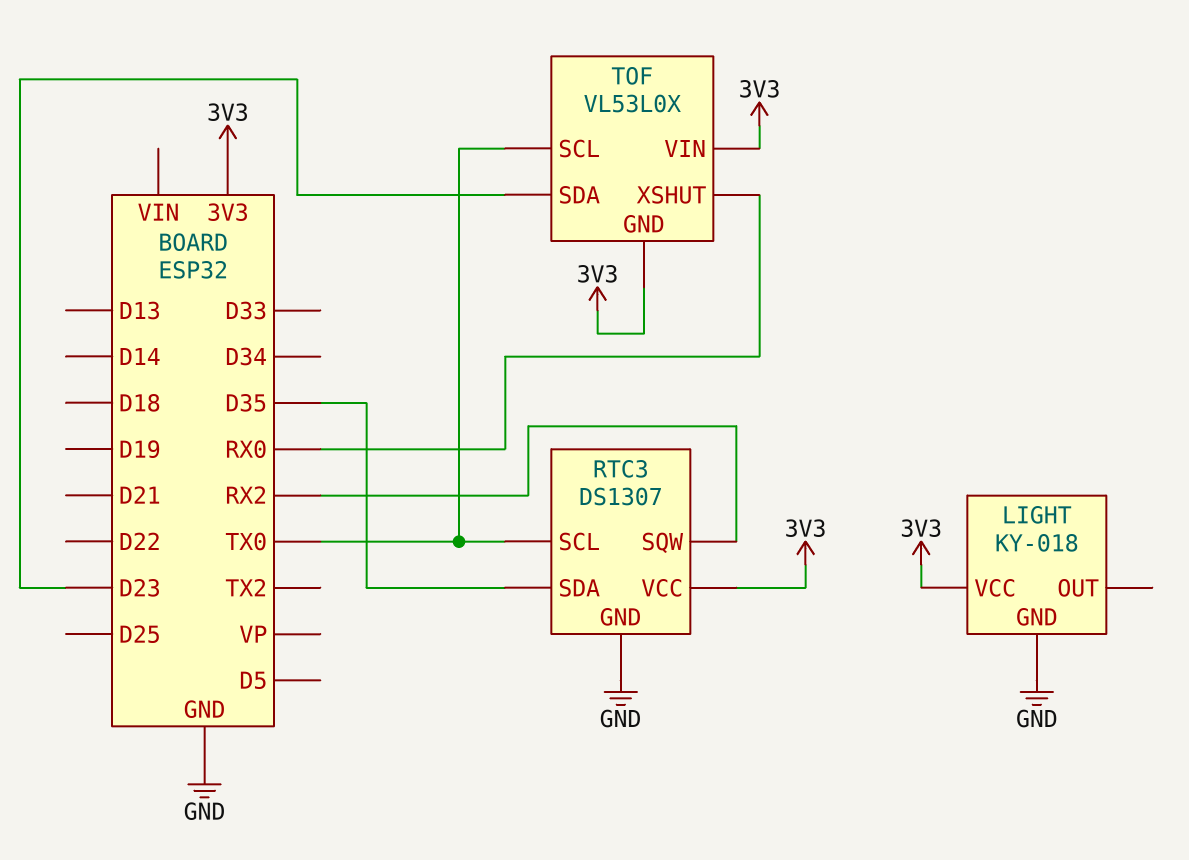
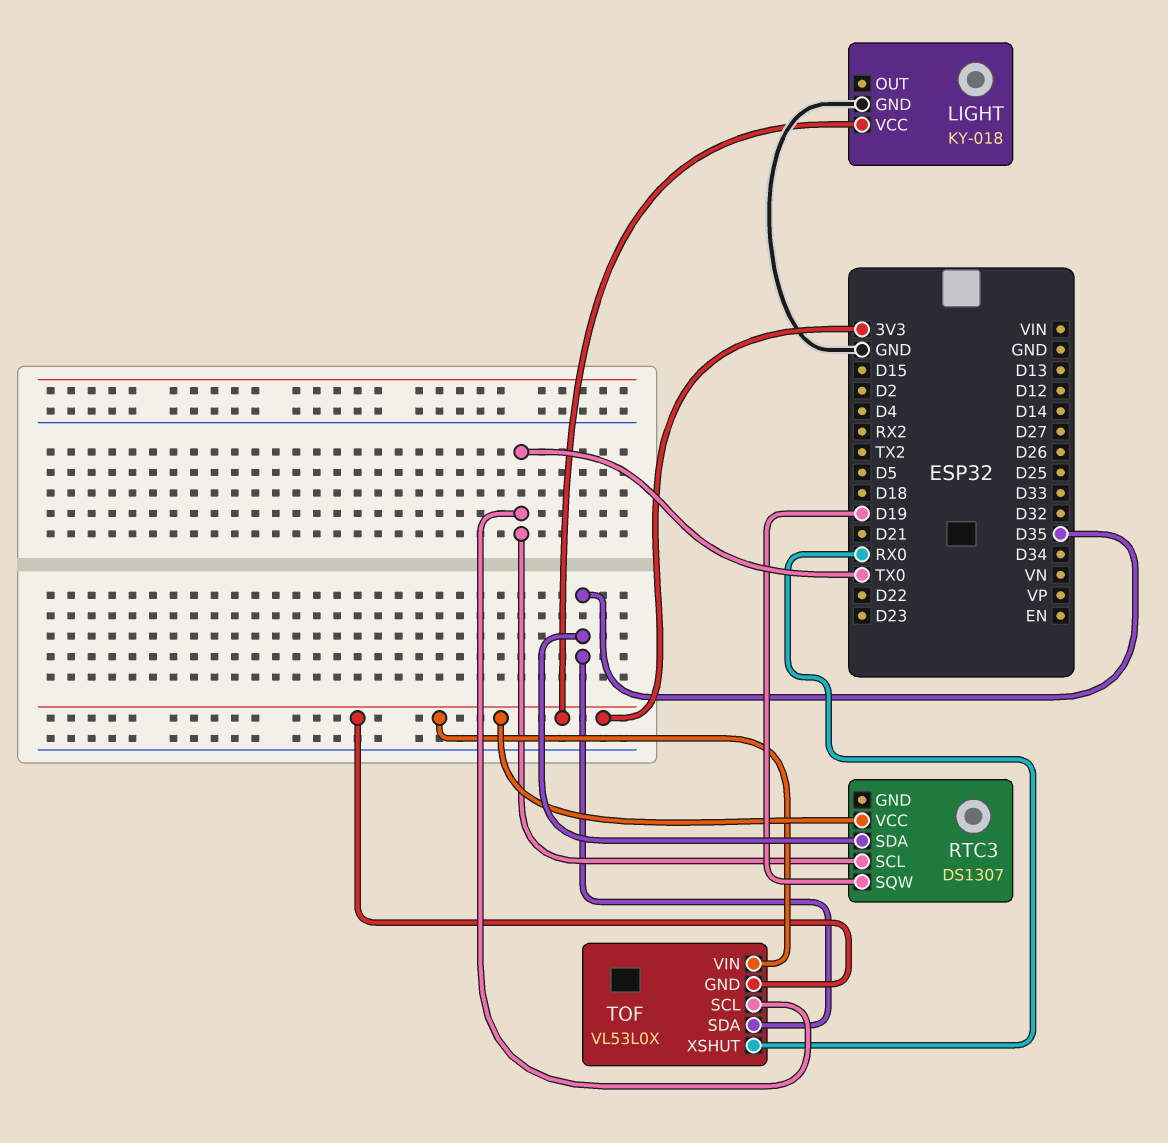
RTC3 pin GND: GND -> none
RTC3 pin SQW: RX2 -> D19
TOF pin SDA: D23 -> D35

